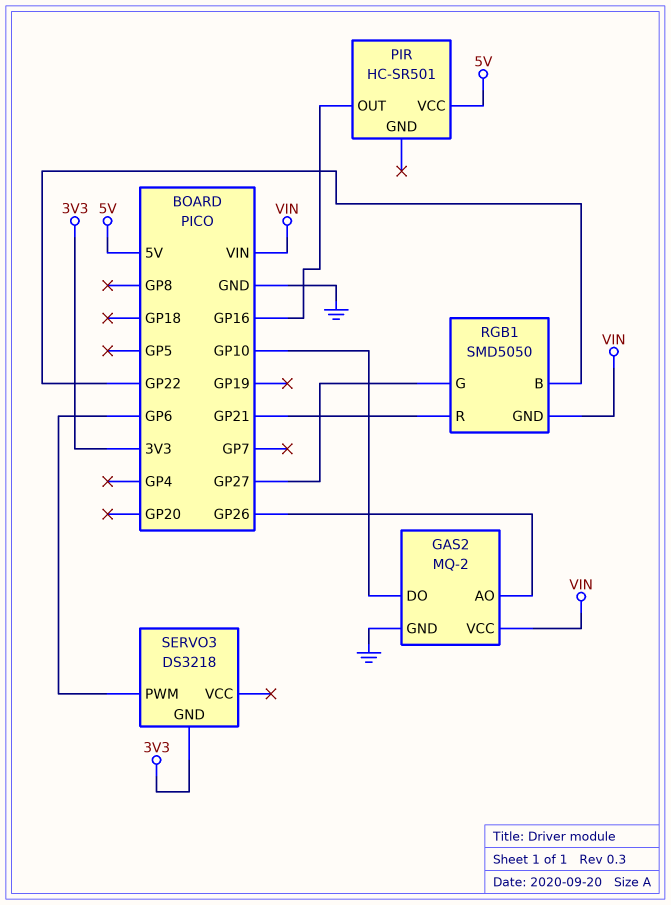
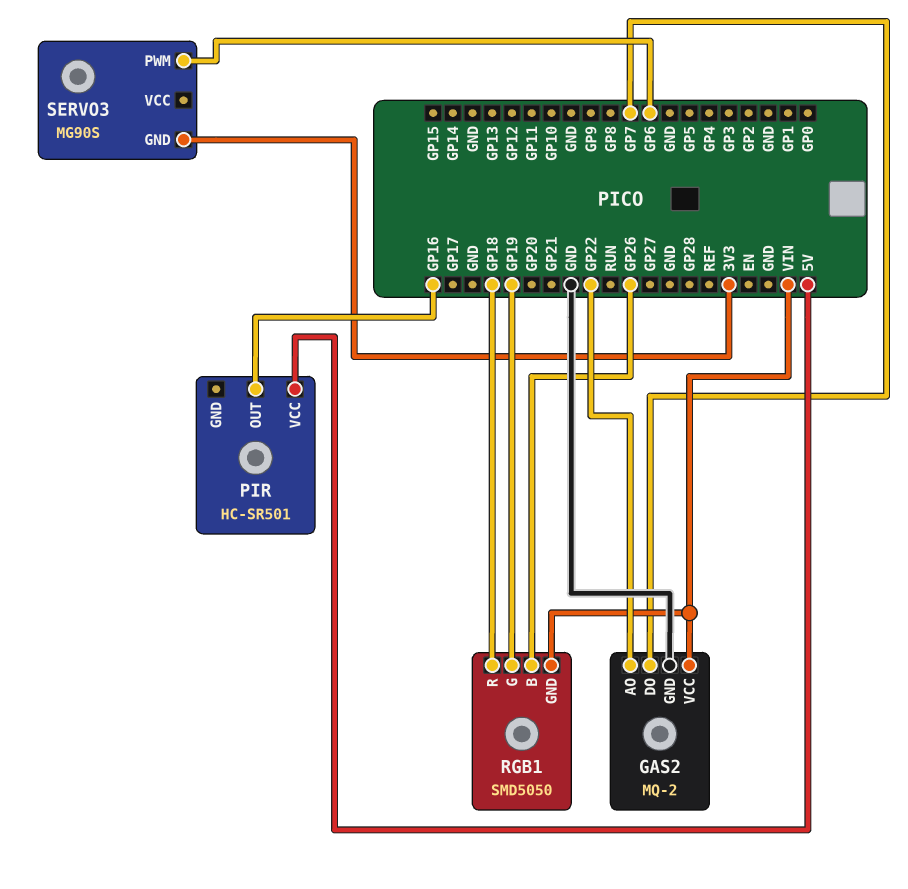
GAS2 pin AO: GP26 -> GP22
GAS2 pin DO: GP10 -> GP7
RGB1 pin B: GP22 -> GP26
RGB1 pin G: GP27 -> GP19
RGB1 pin R: GP21 -> GP18
SERVO3: DS3218 -> MG90S

